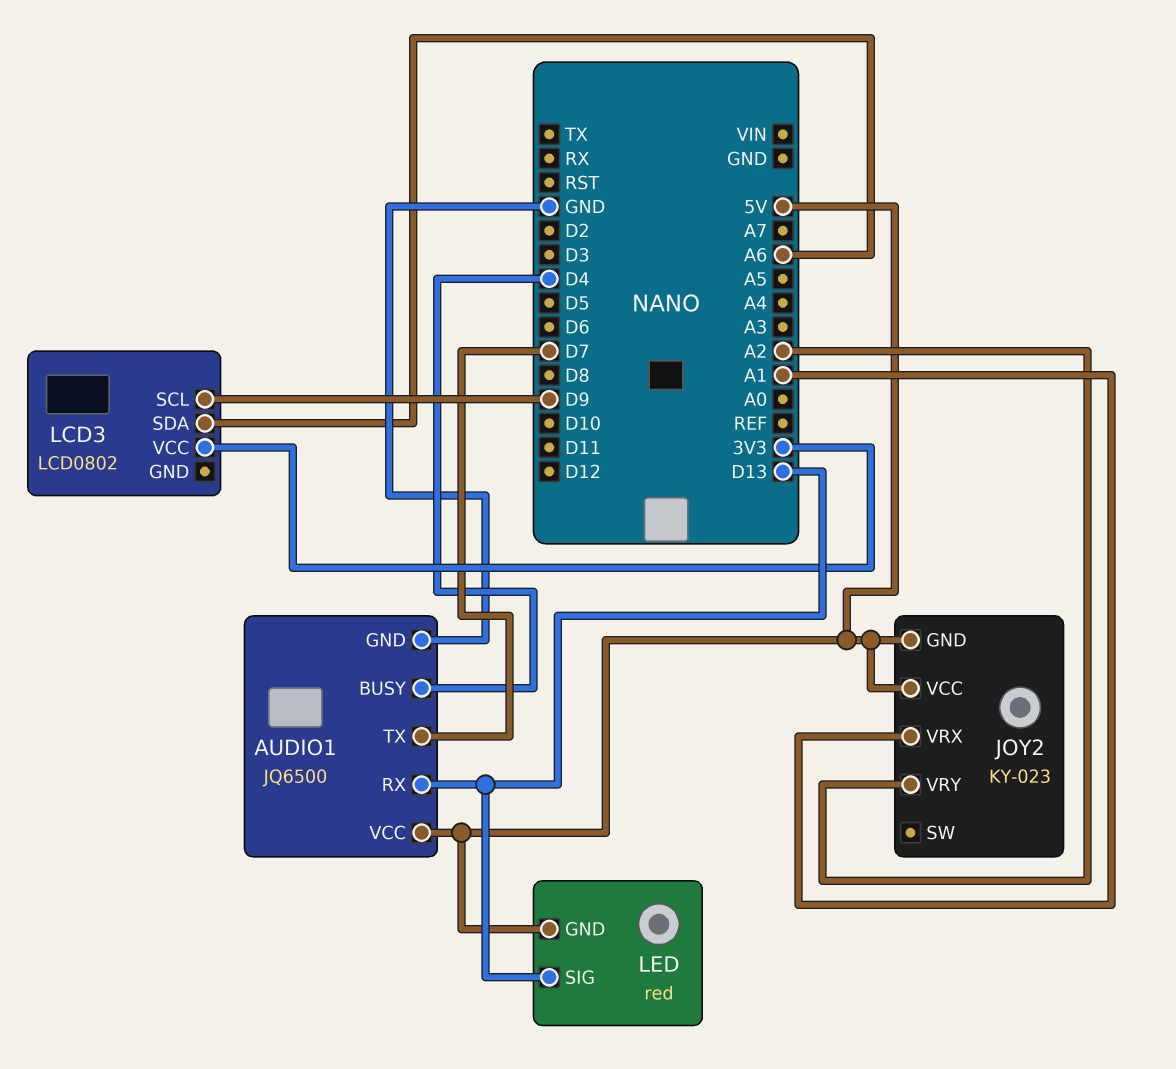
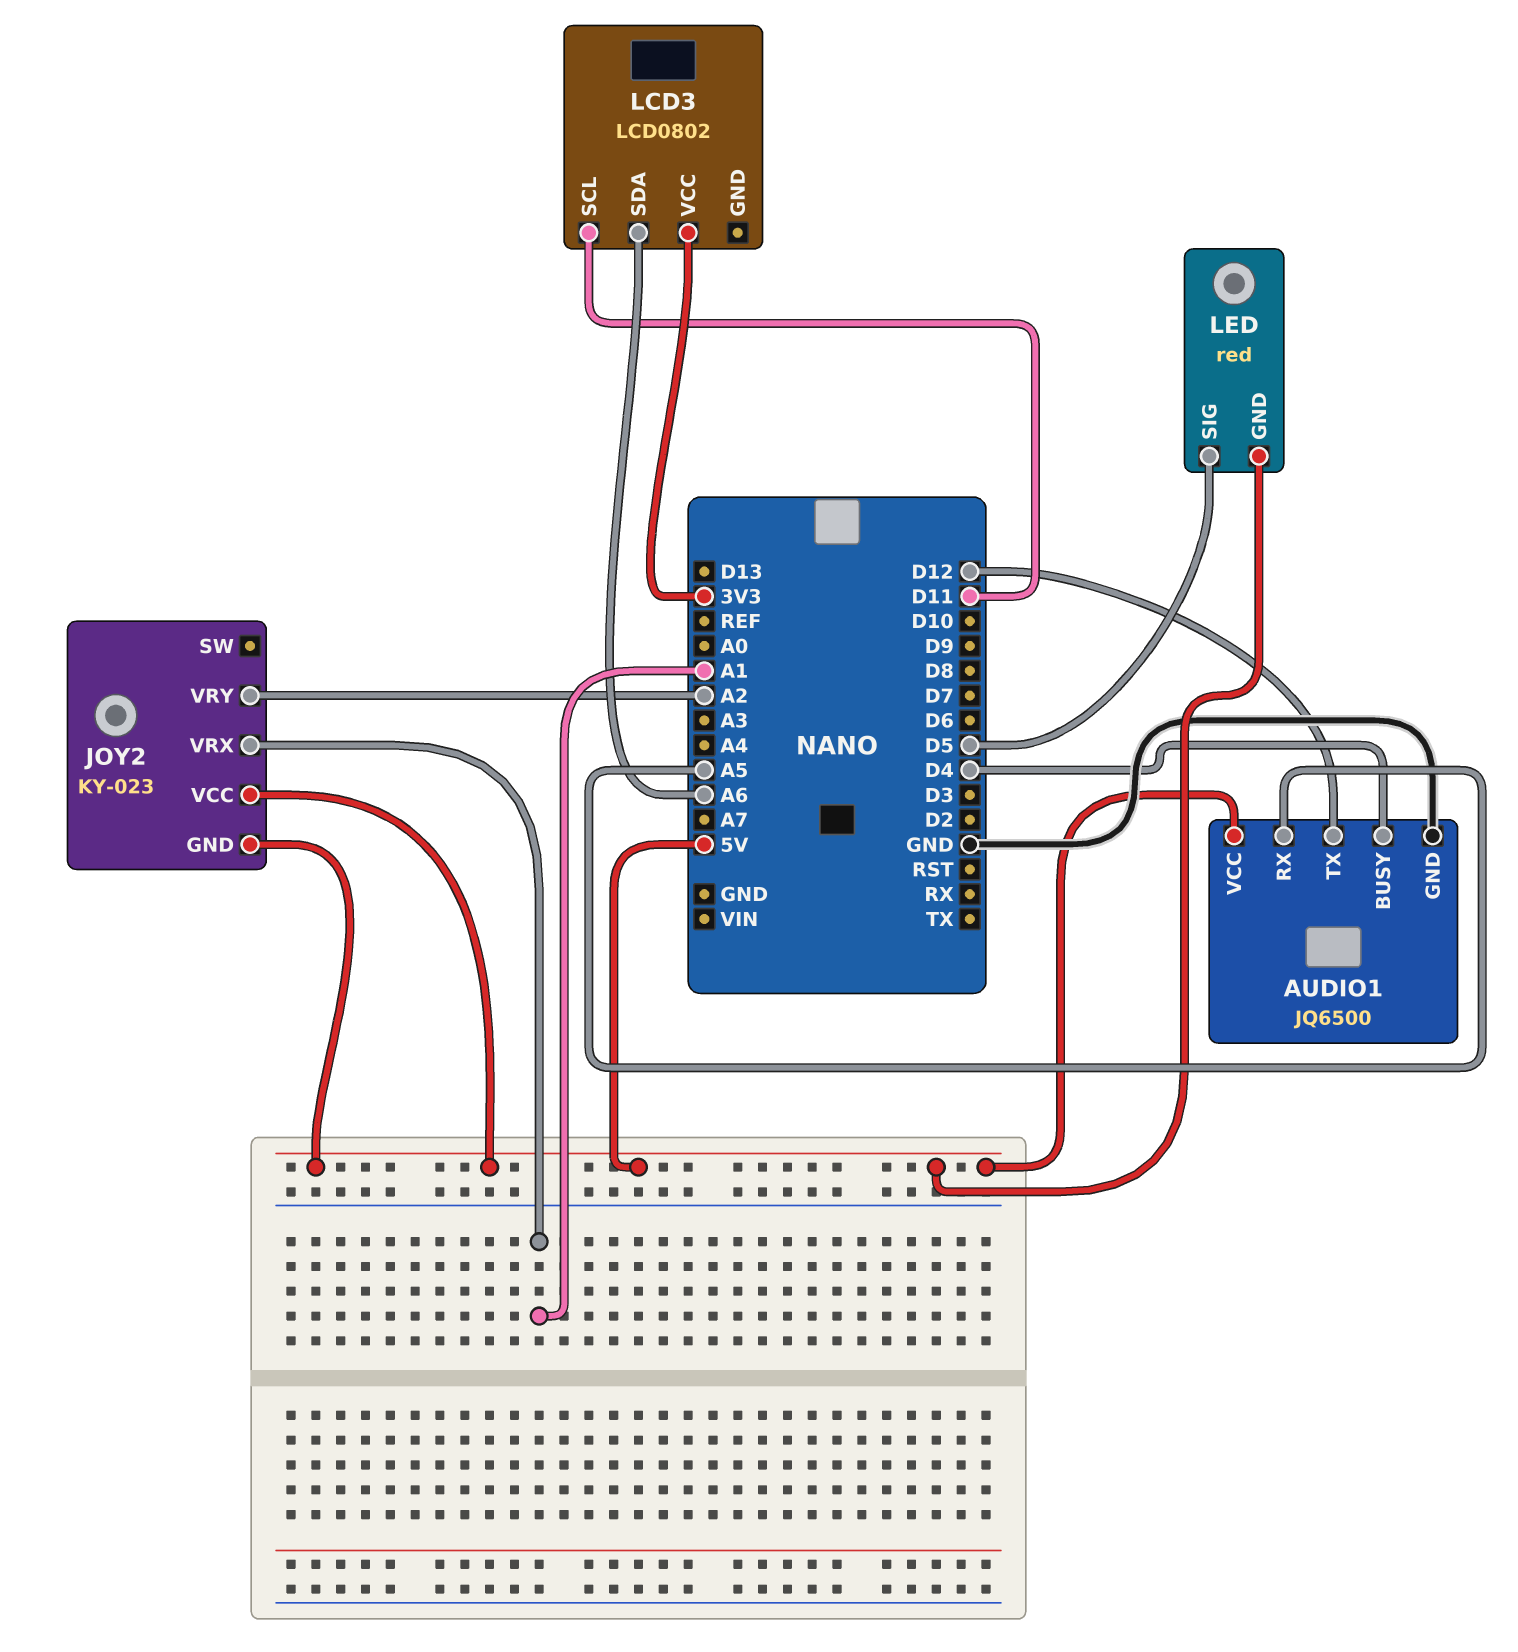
AUDIO1 pin RX: D13 -> A5
AUDIO1 pin TX: D7 -> D12
LCD3 pin SCL: D9 -> D11
LED pin SIG: D13 -> D5

